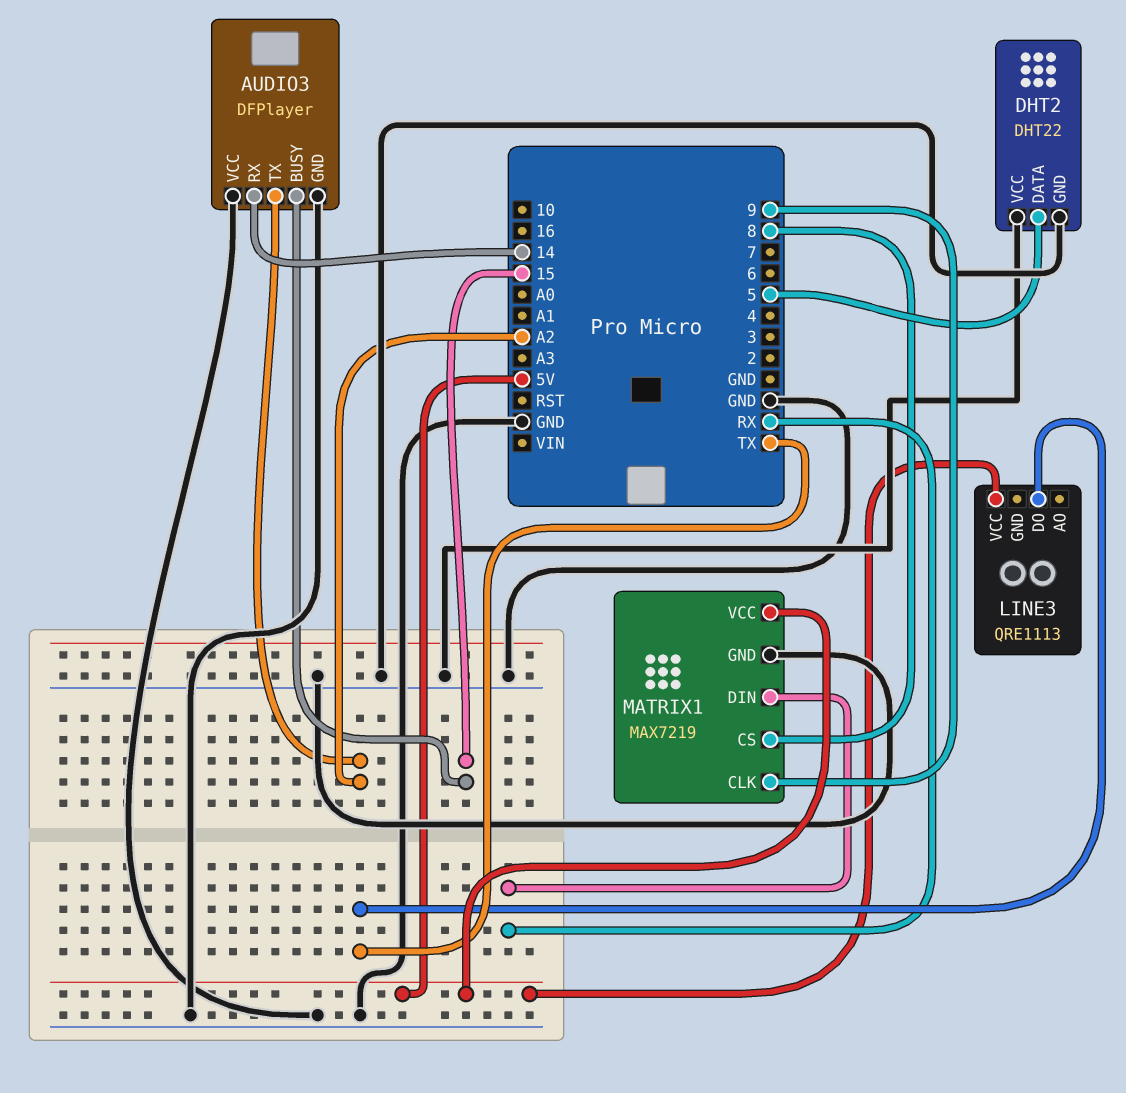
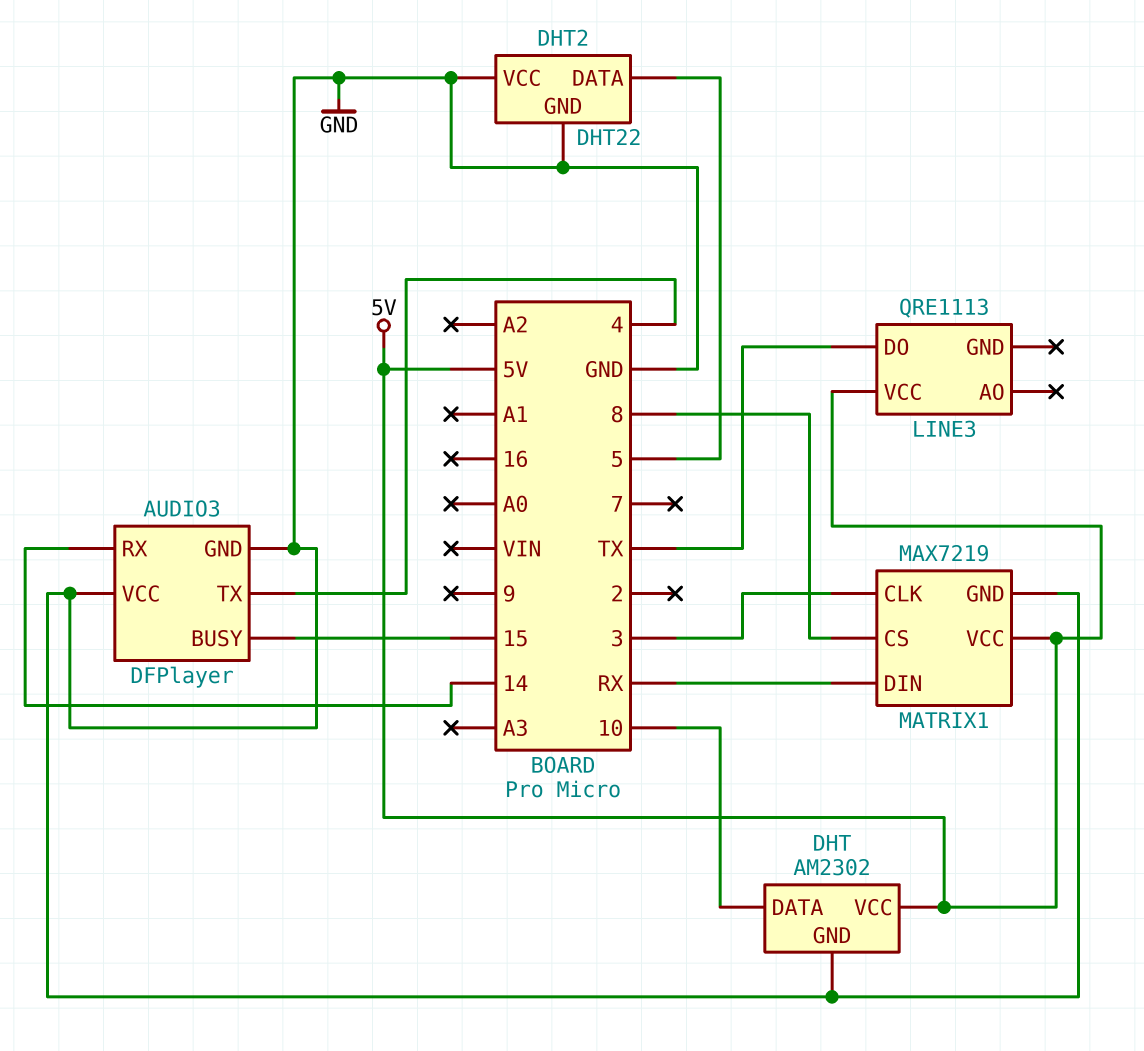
AUDIO3 pin TX: A2 -> 4
DHT: none -> AM2302
DHT pin DATA: none -> 10
DHT pin GND: none -> GND
DHT pin VCC: none -> 5V
MATRIX1 pin CLK: 9 -> 3

